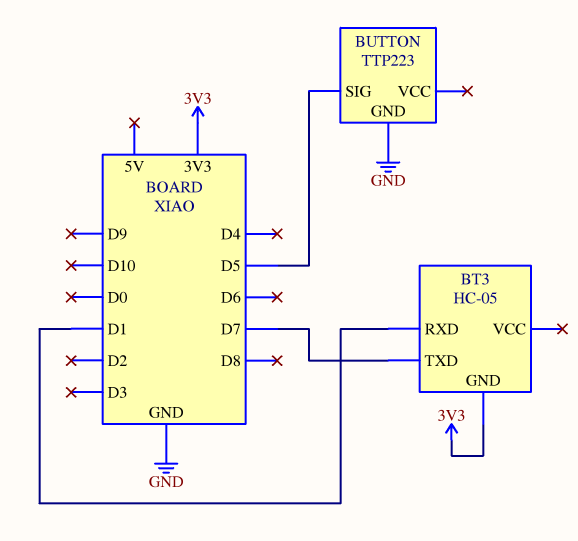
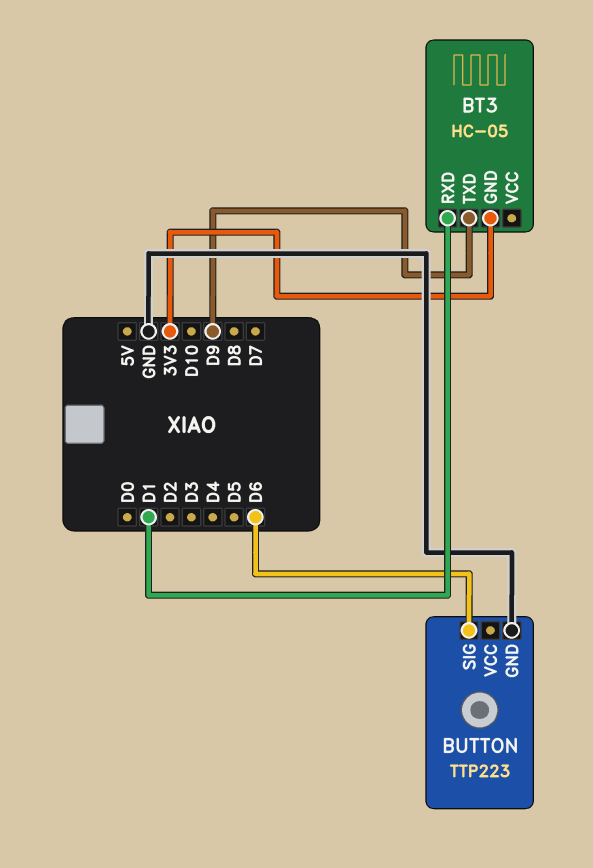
BT3 pin TXD: D7 -> D9
BUTTON pin SIG: D5 -> D6

